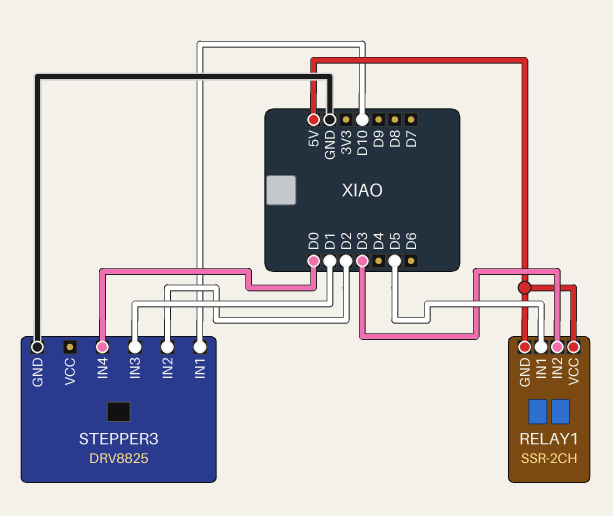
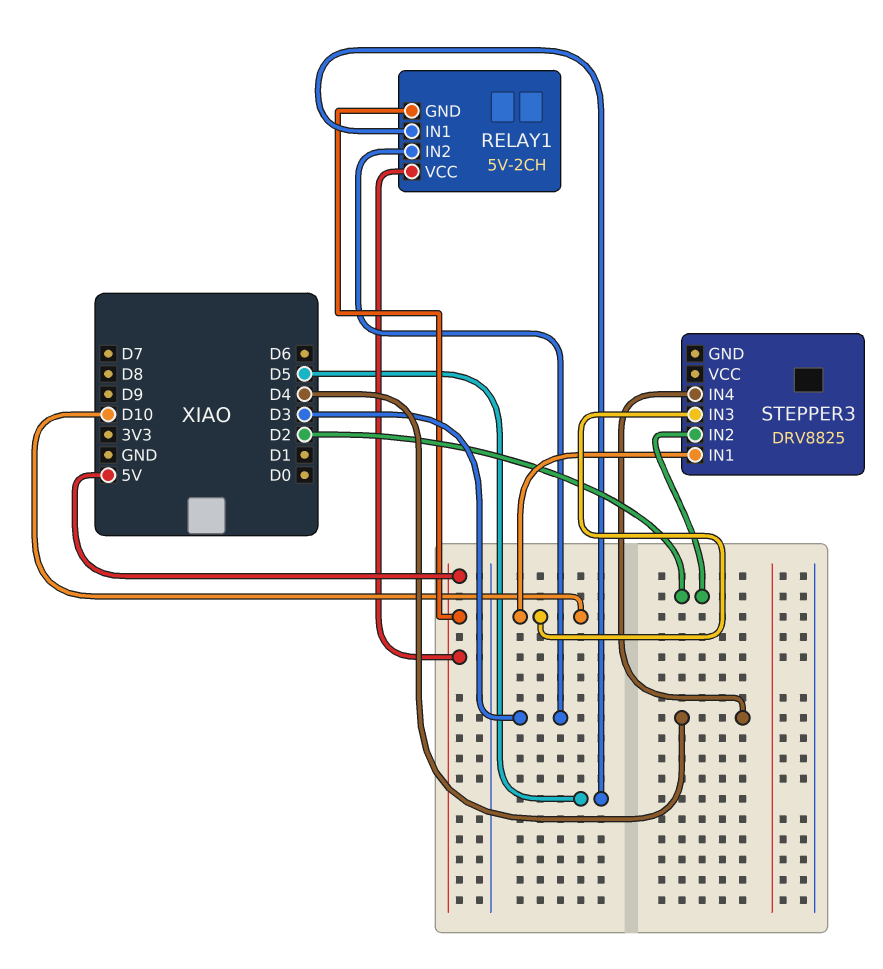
RELAY1: SSR-2CH -> 5V-2CH
STEPPER3 pin GND: GND -> none
STEPPER3 pin IN3: D1 -> D10
STEPPER3 pin IN4: D0 -> D4

